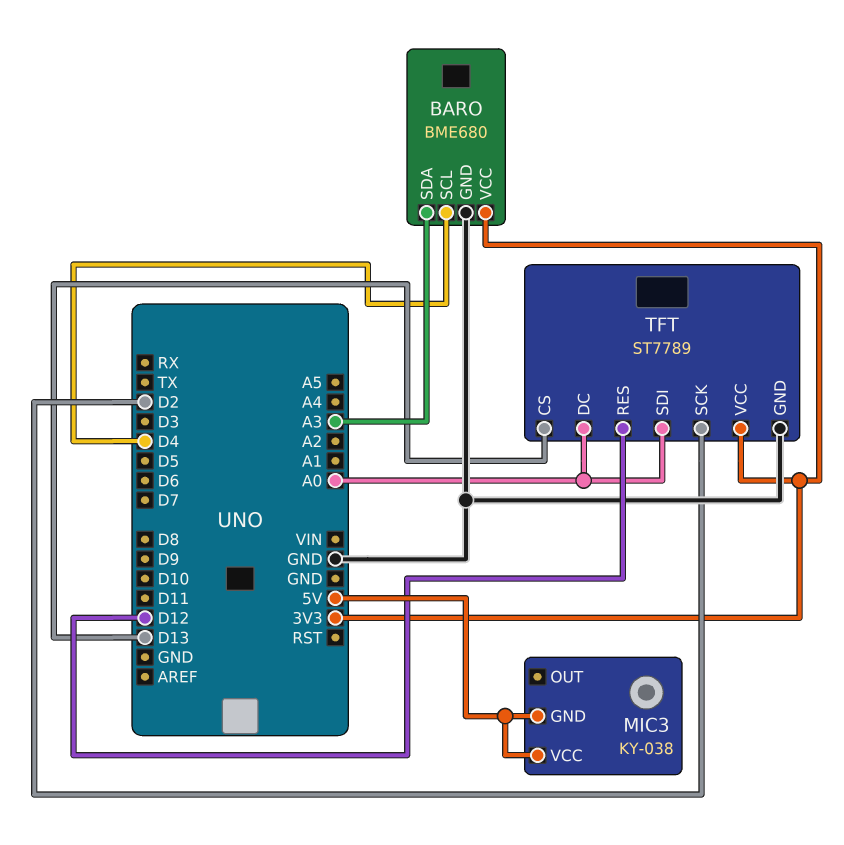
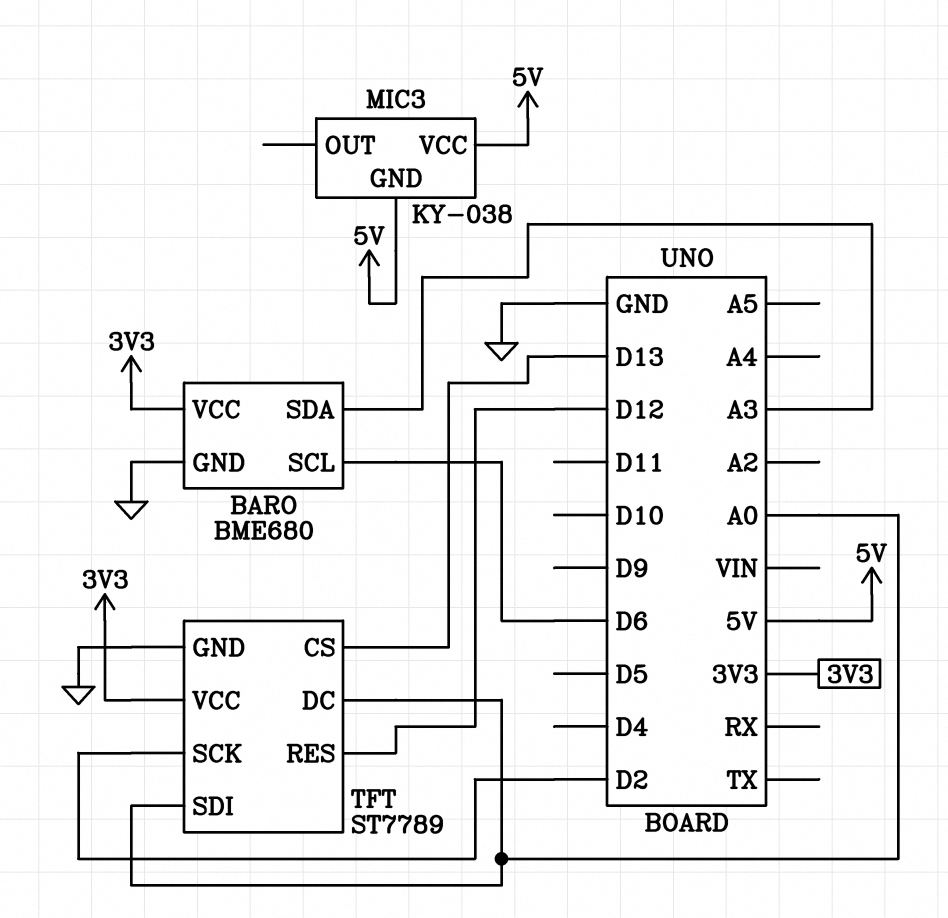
BARO pin SCL: D4 -> D6

